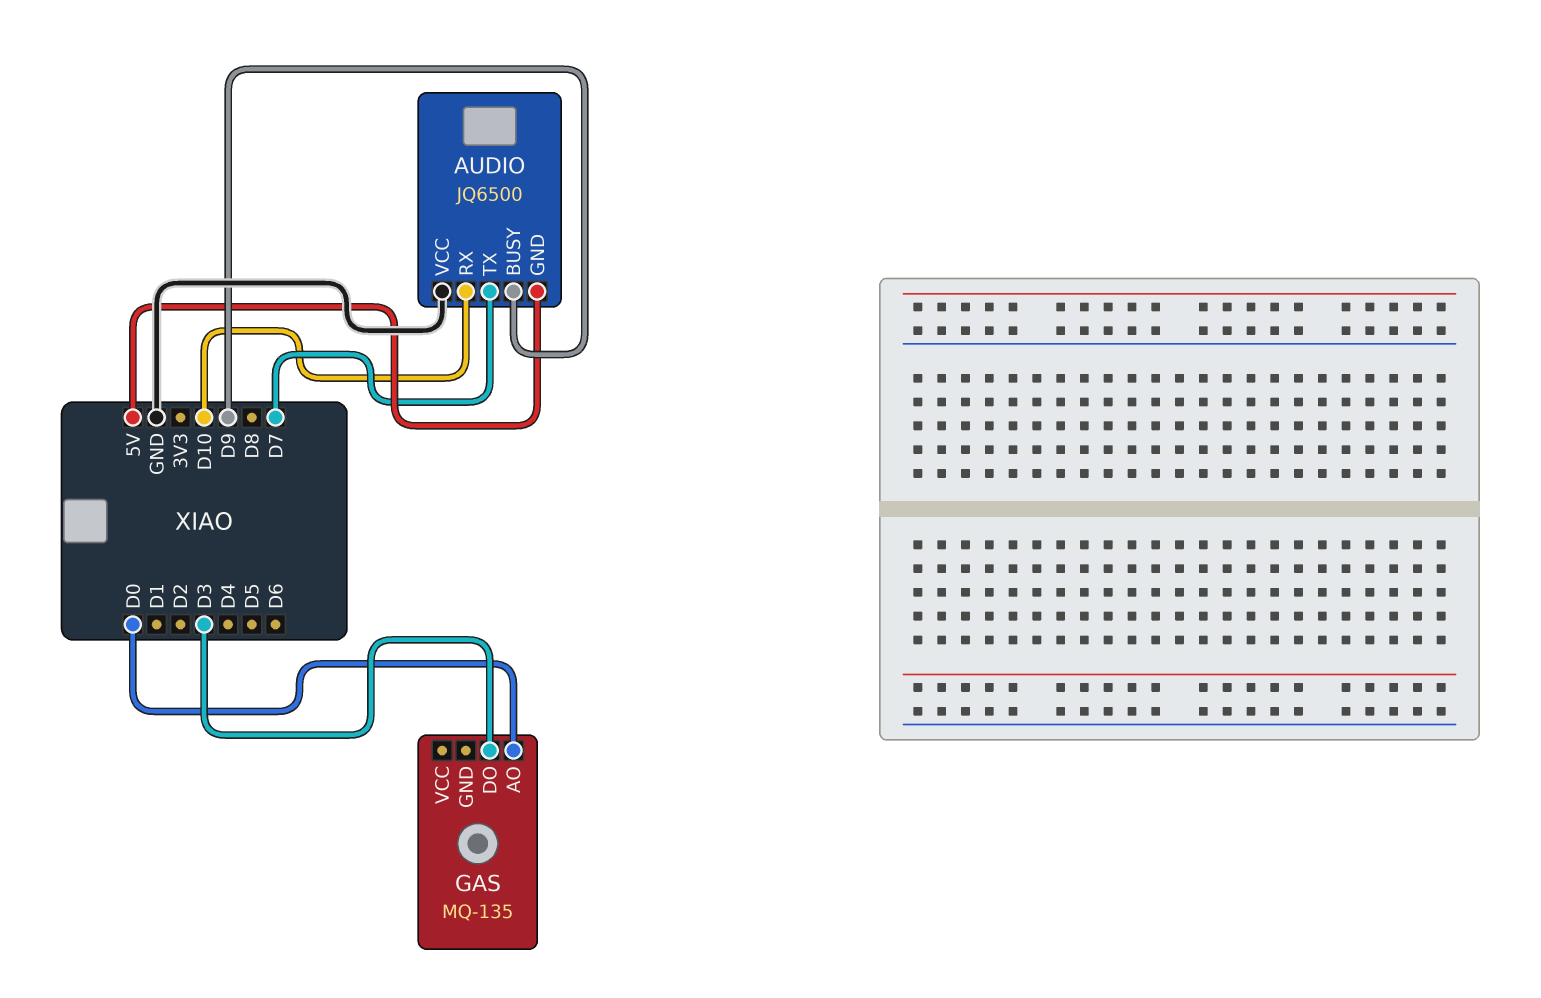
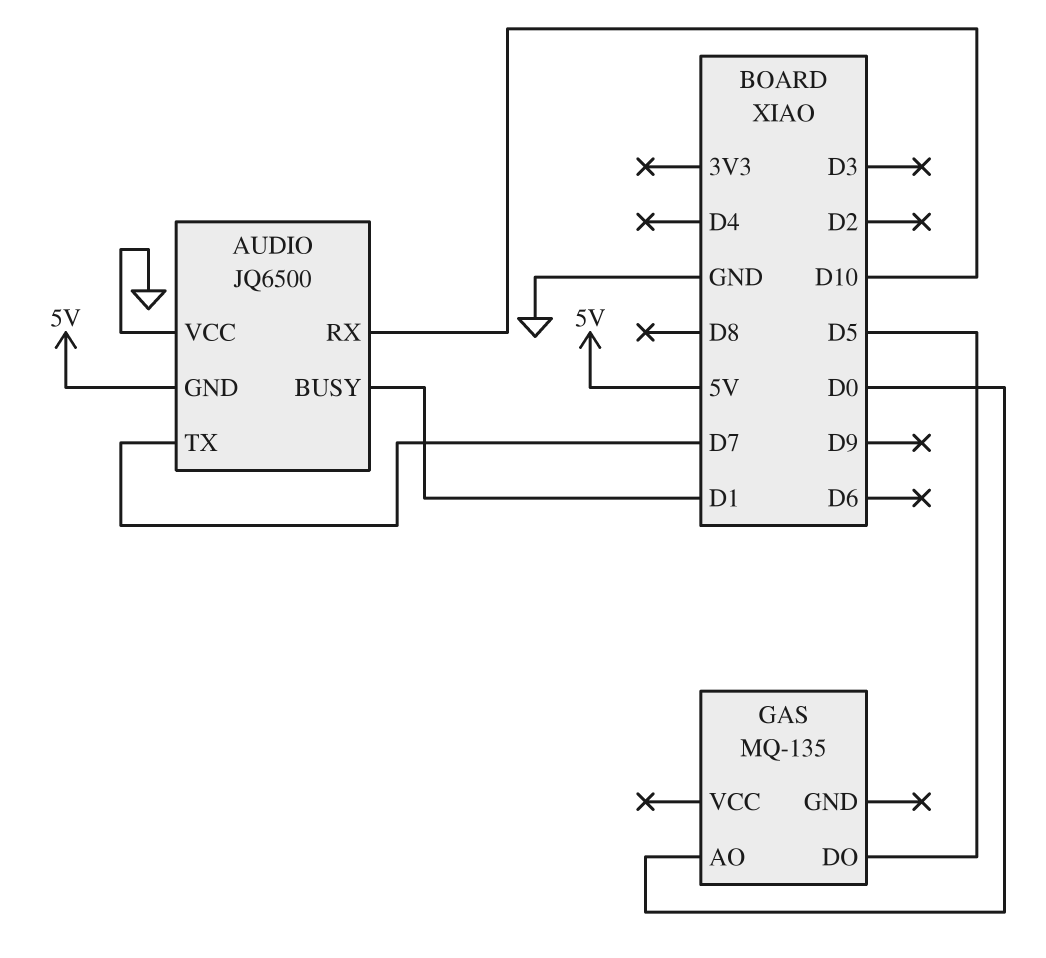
AUDIO pin BUSY: D9 -> D1
GAS pin DO: D3 -> D5

